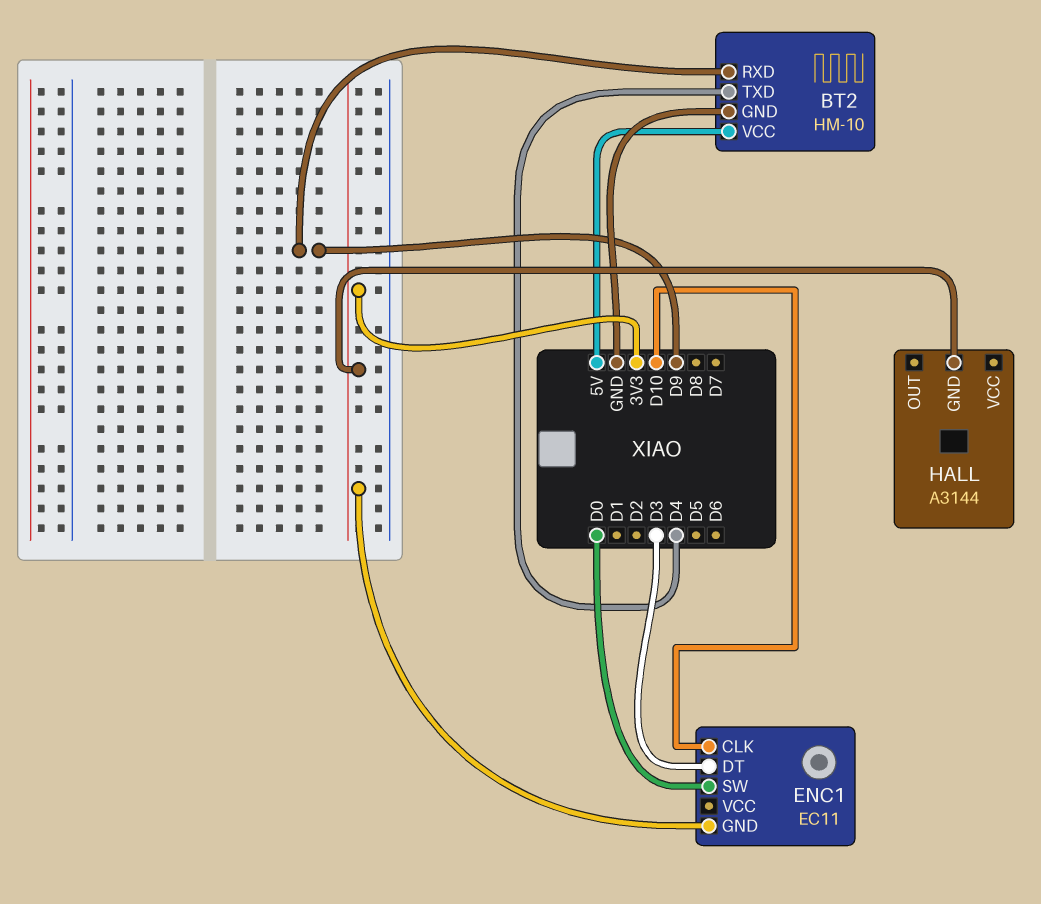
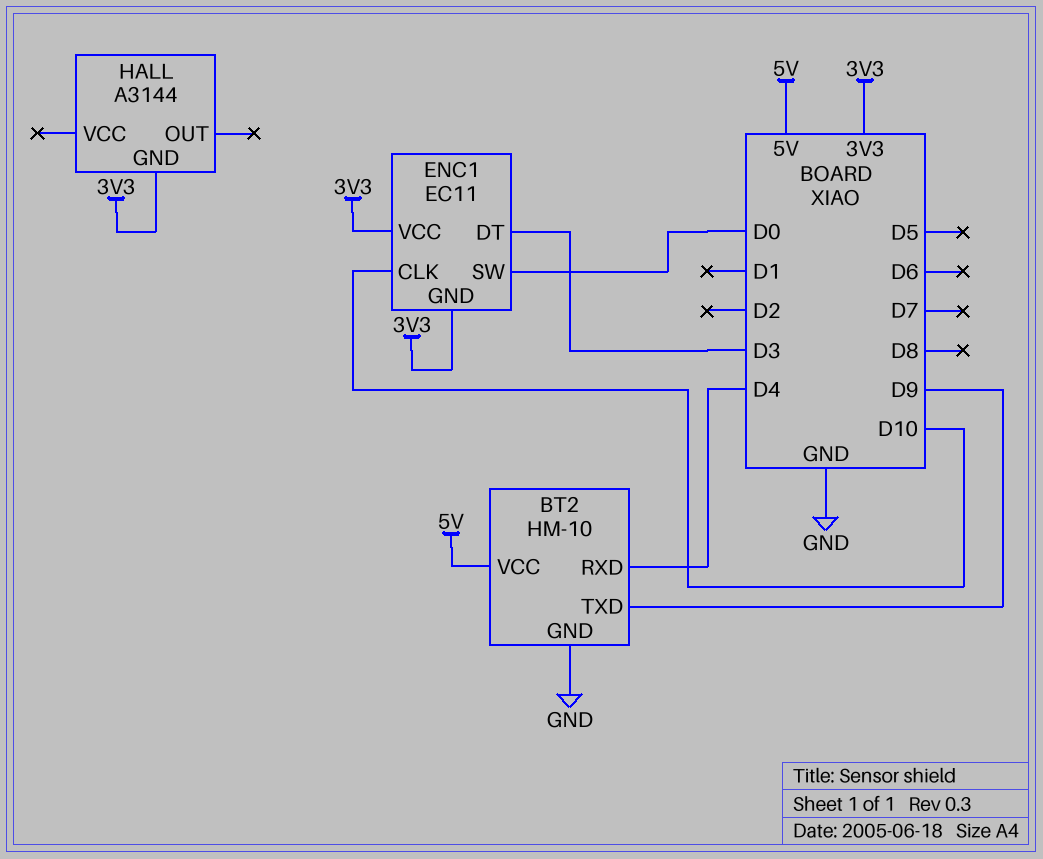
BT2 pin RXD: D9 -> D4
BT2 pin TXD: D4 -> D9
ENC1 pin VCC: none -> 3V3

